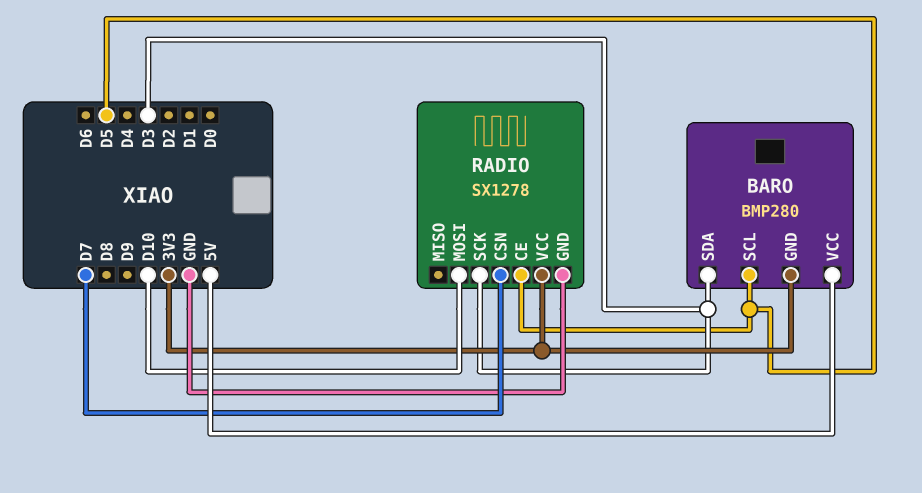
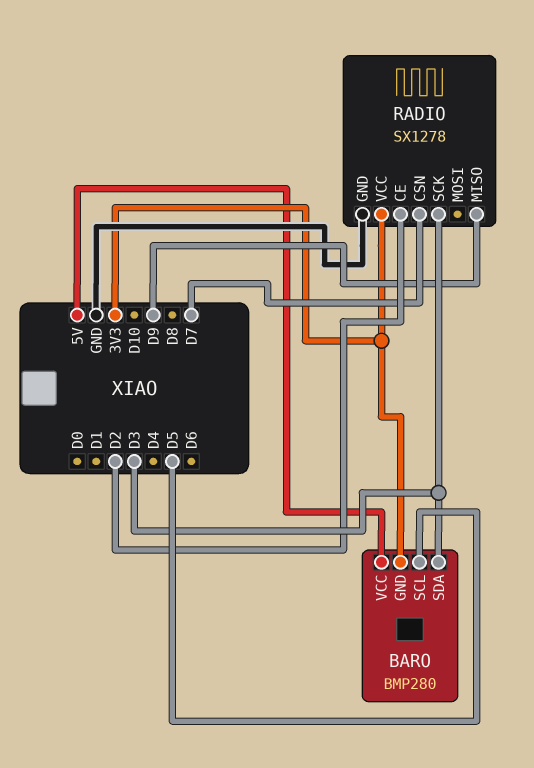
RADIO pin CE: D5 -> D2
RADIO pin MISO: none -> D9
RADIO pin MOSI: D10 -> none

